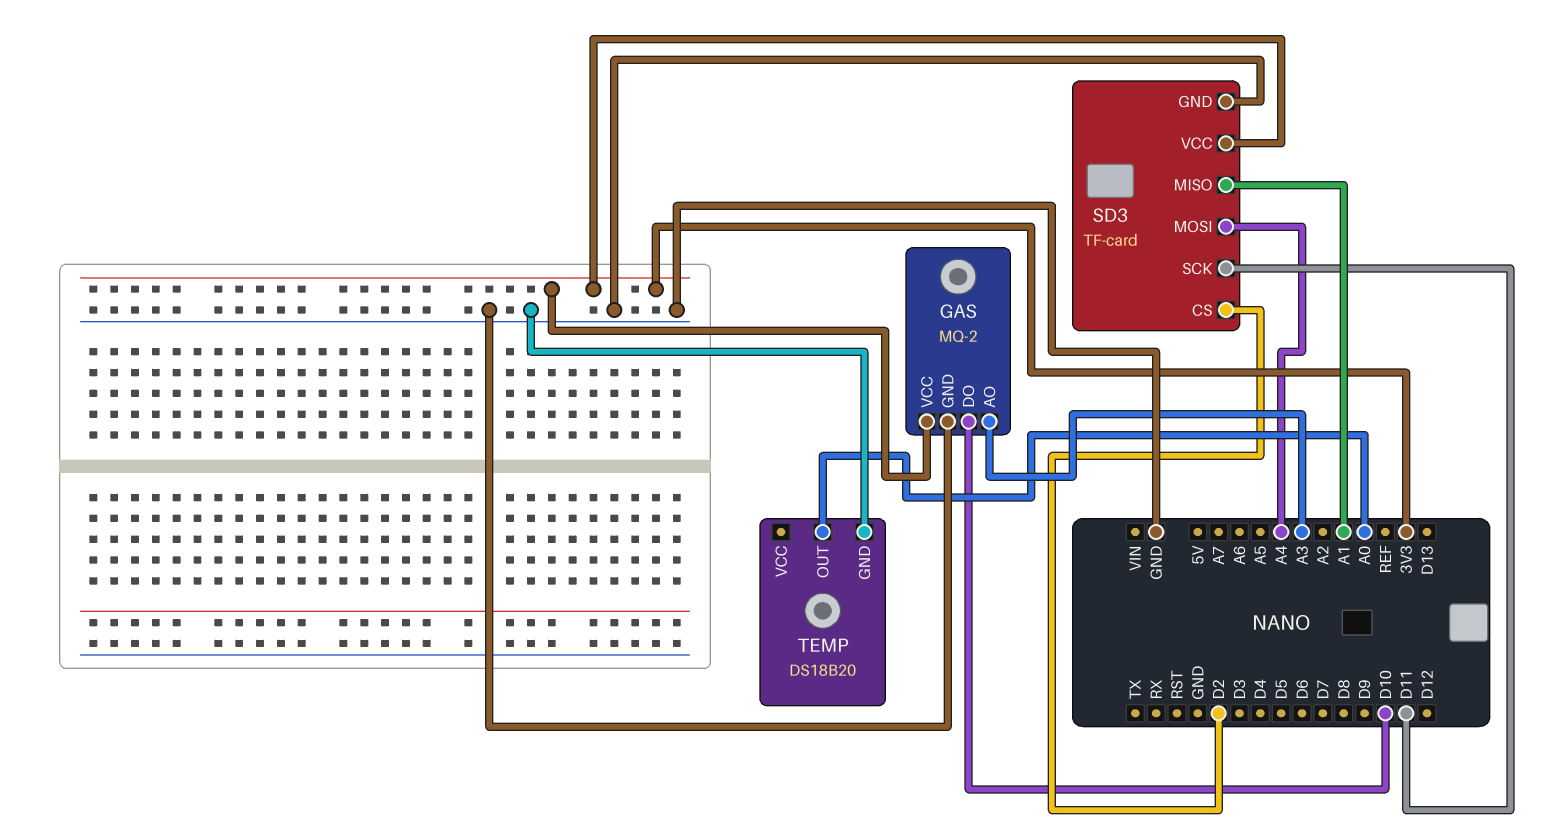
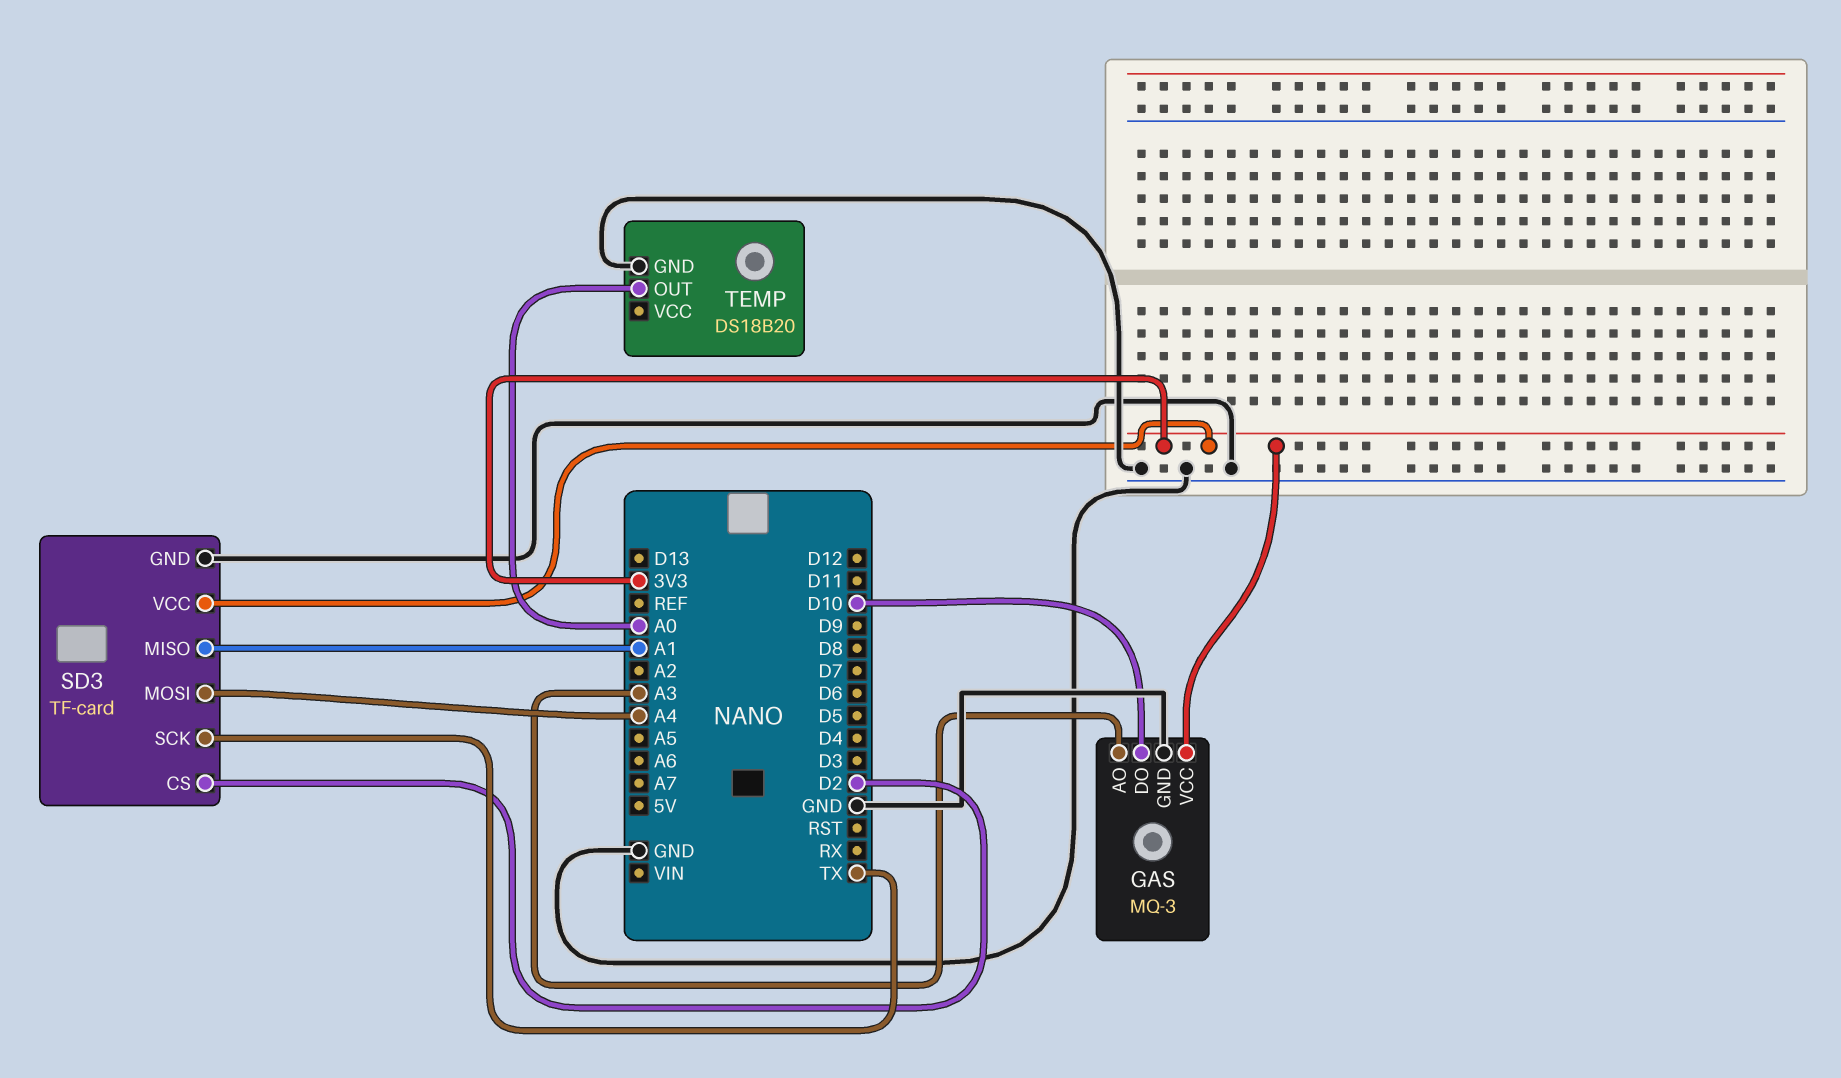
GAS: MQ-2 -> MQ-3
SD3 pin SCK: D11 -> TX

